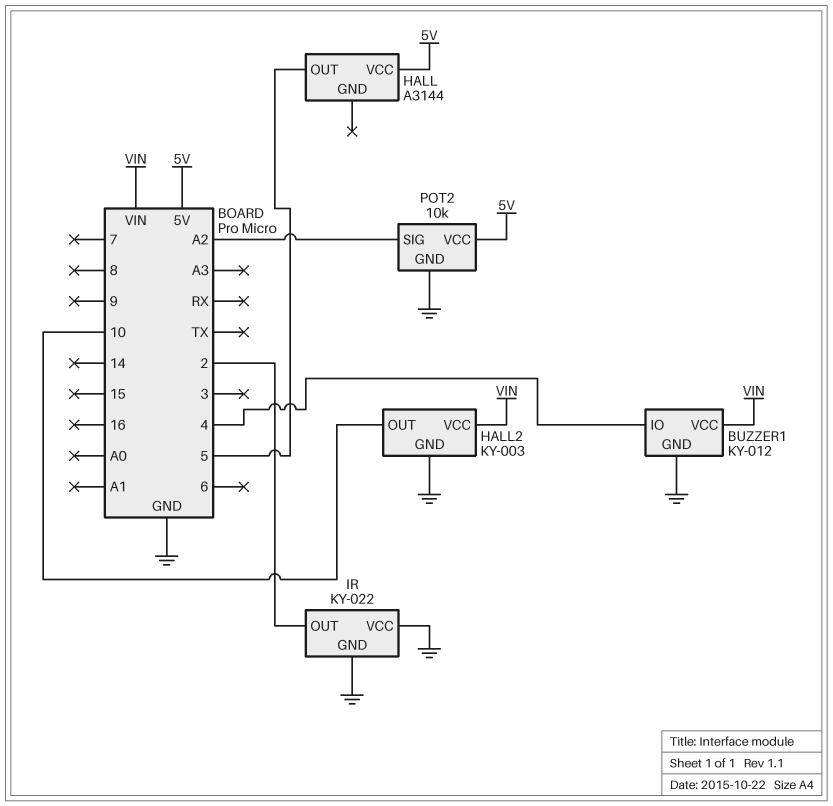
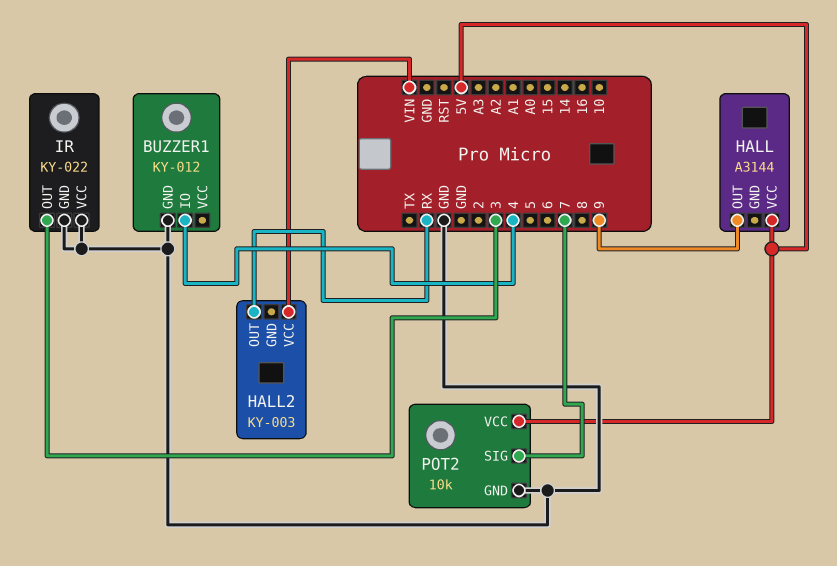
BUZZER1 pin VCC: VIN -> none
HALL pin OUT: 5 -> 9
HALL2 pin GND: GND -> none
HALL2 pin OUT: 10 -> RX
IR pin OUT: 2 -> 3
POT2 pin SIG: A2 -> 7

